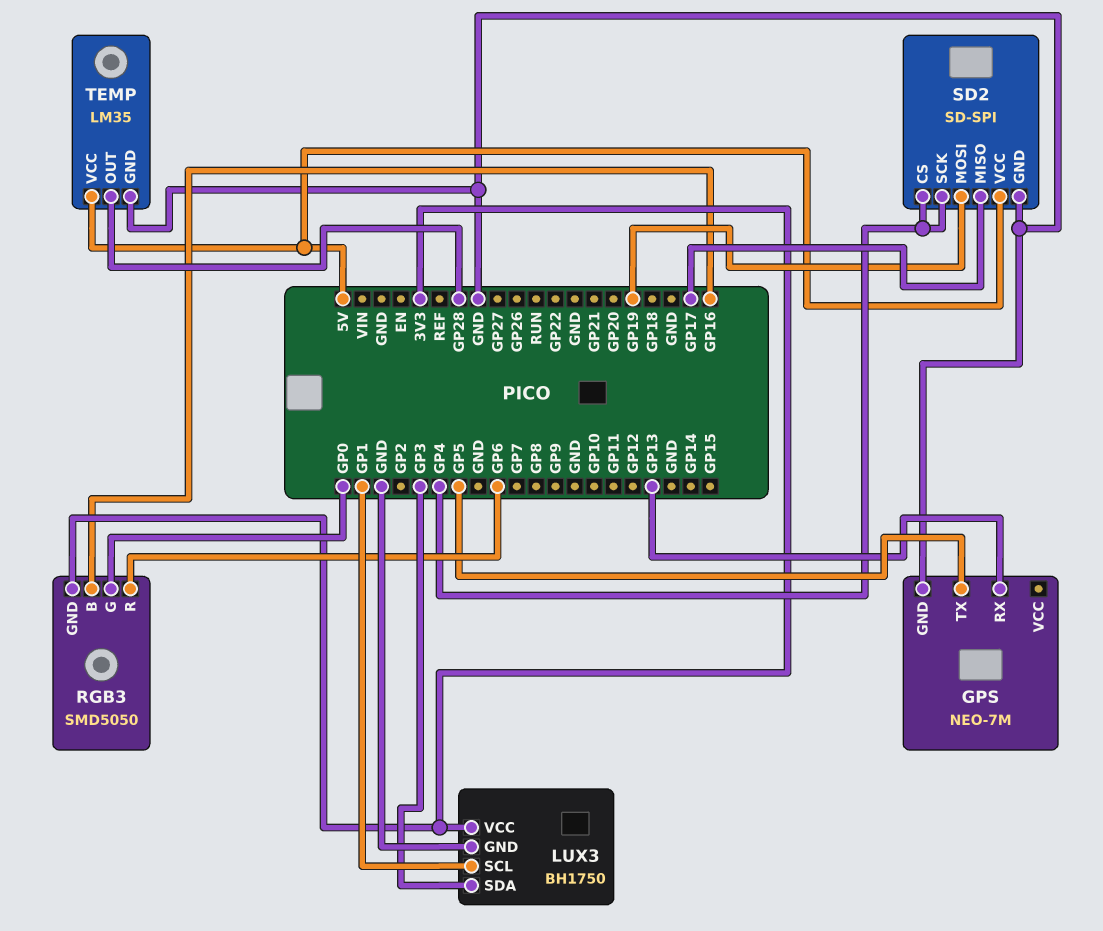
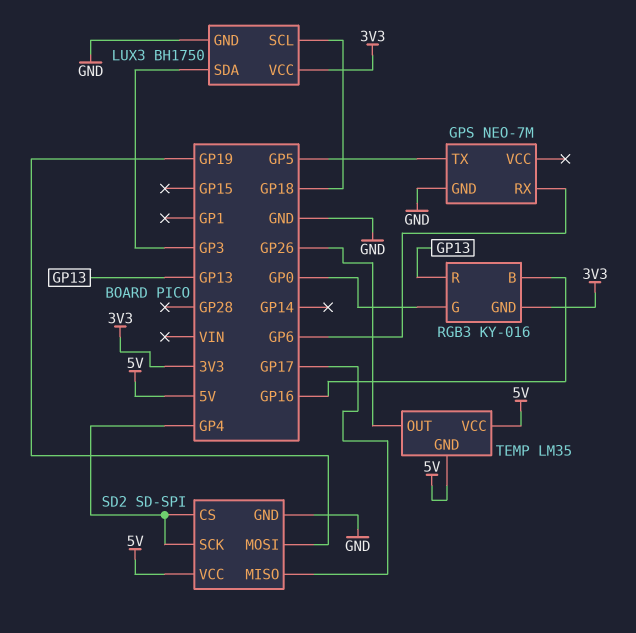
GPS pin RX: GP13 -> GP6
LUX3 pin SCL: GP1 -> GP18
RGB3: SMD5050 -> KY-016
RGB3 pin R: GP6 -> GP13
TEMP pin GND: GND -> 5V
TEMP pin OUT: GP28 -> GP26

